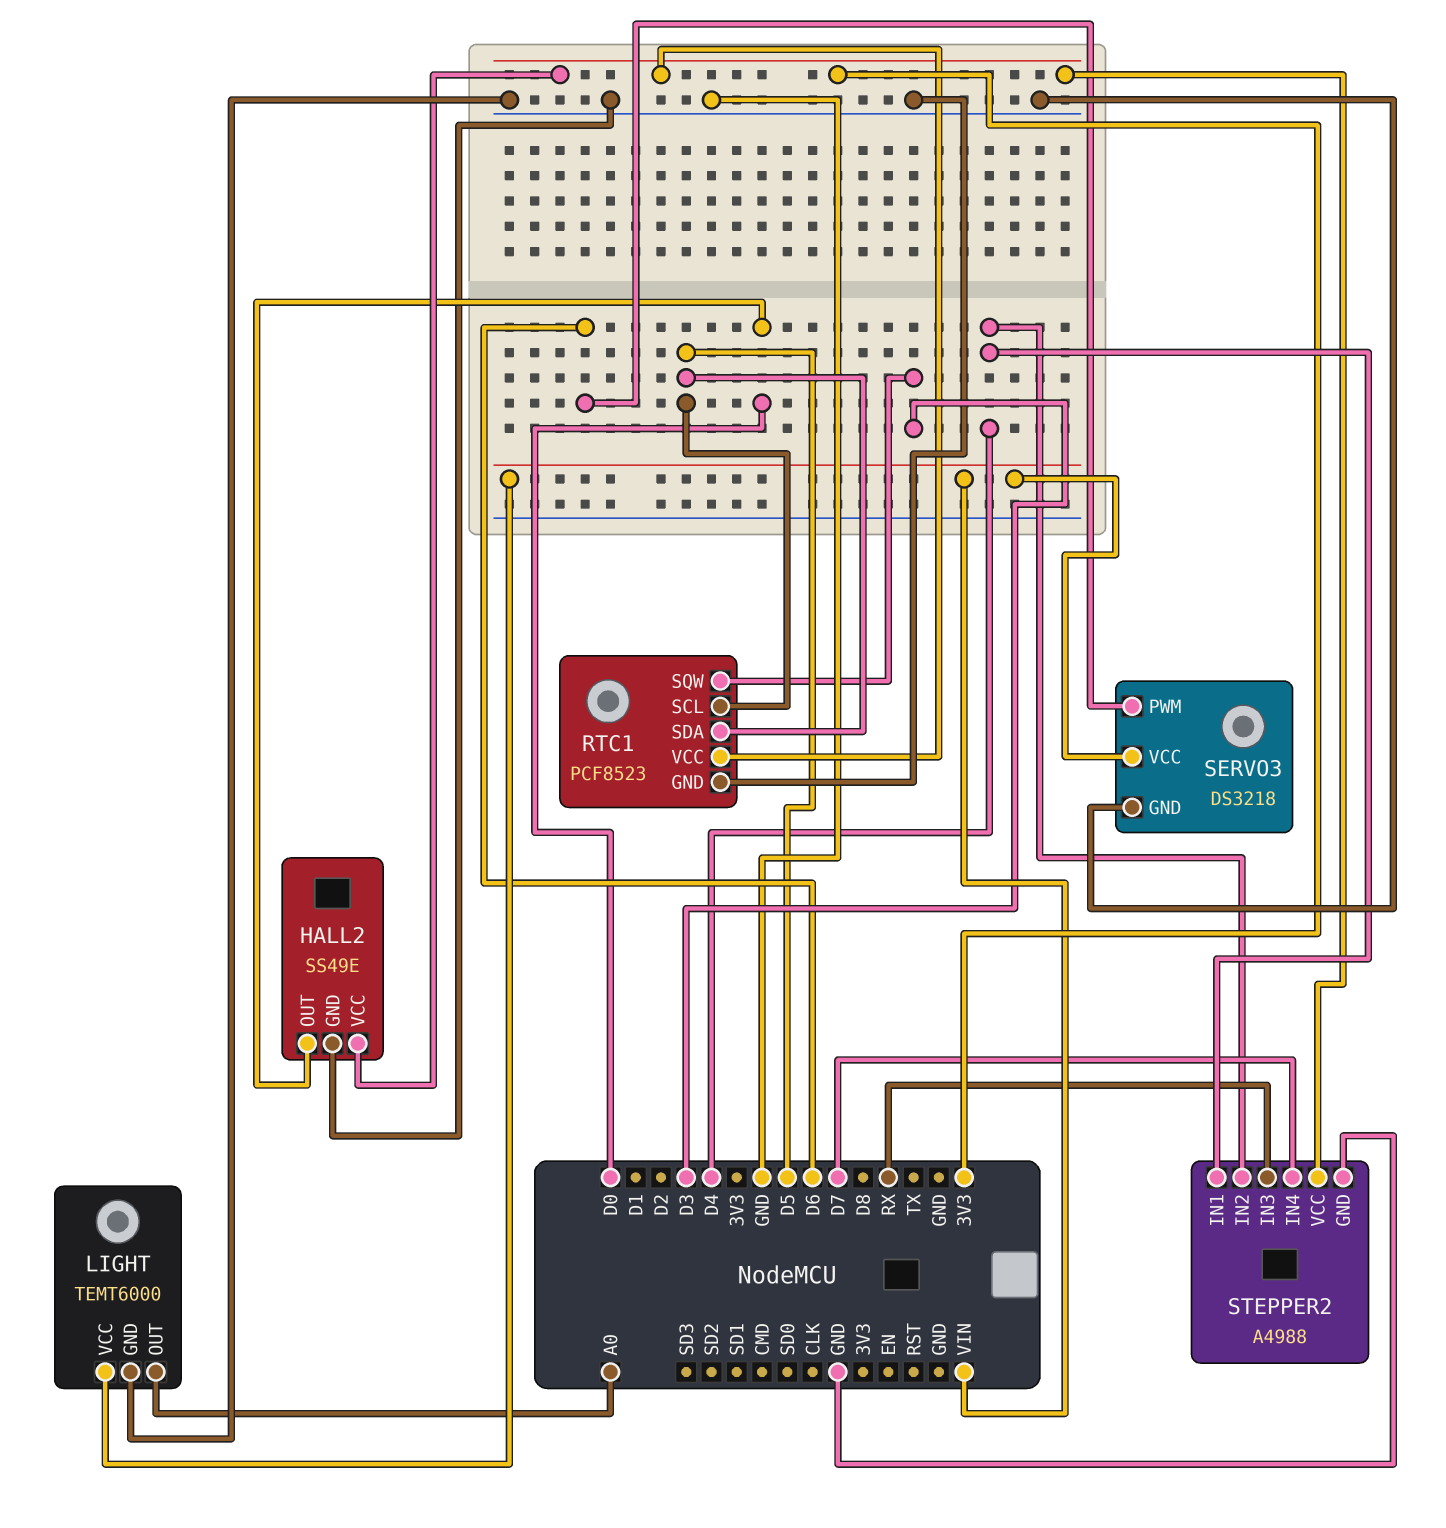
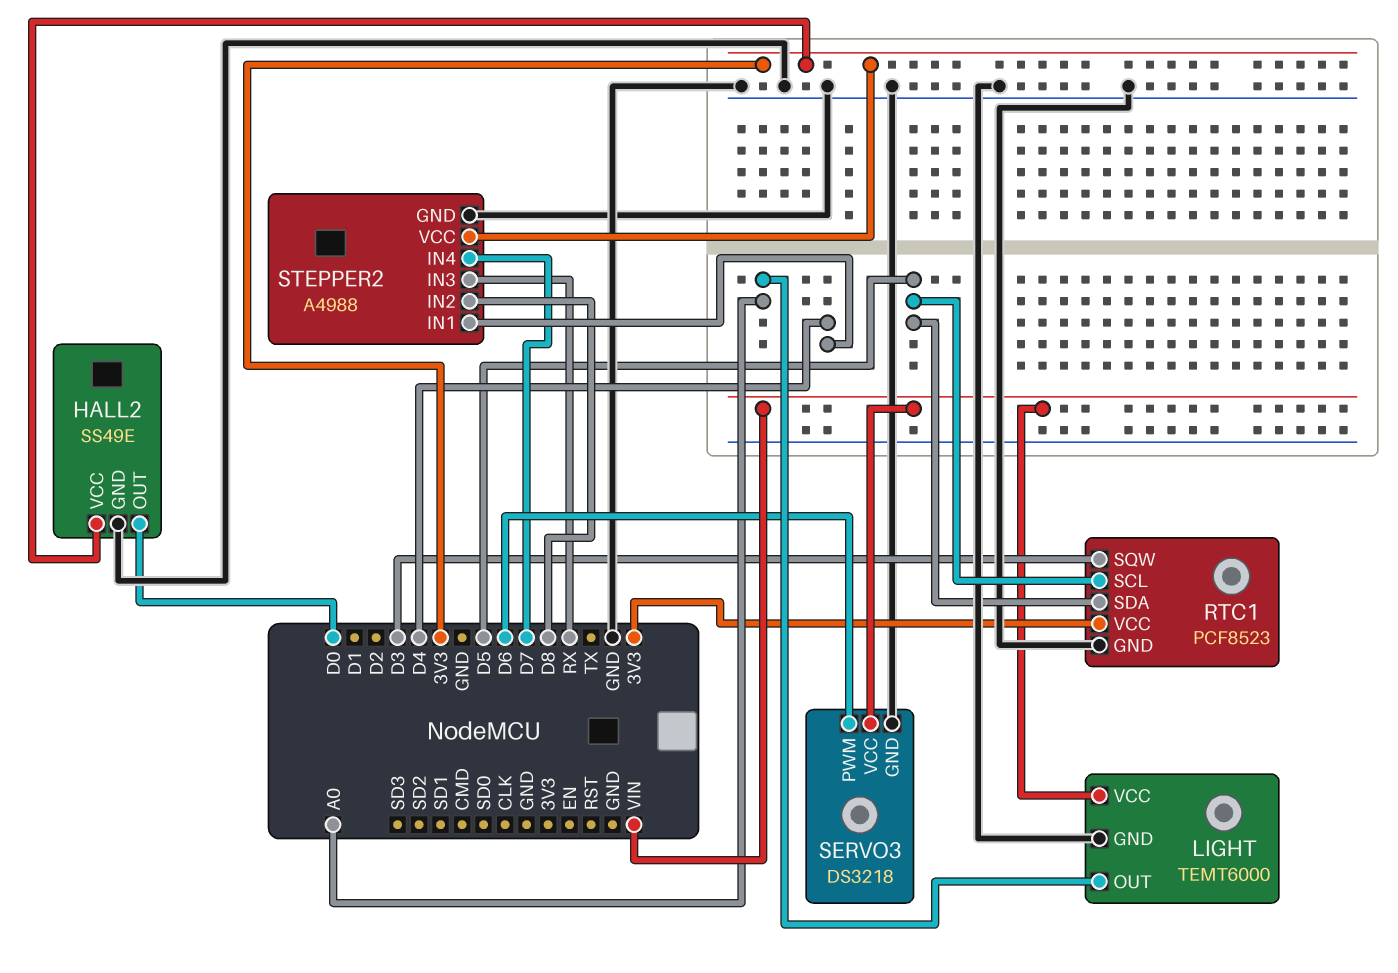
STEPPER2 pin IN2: D4 -> D8

